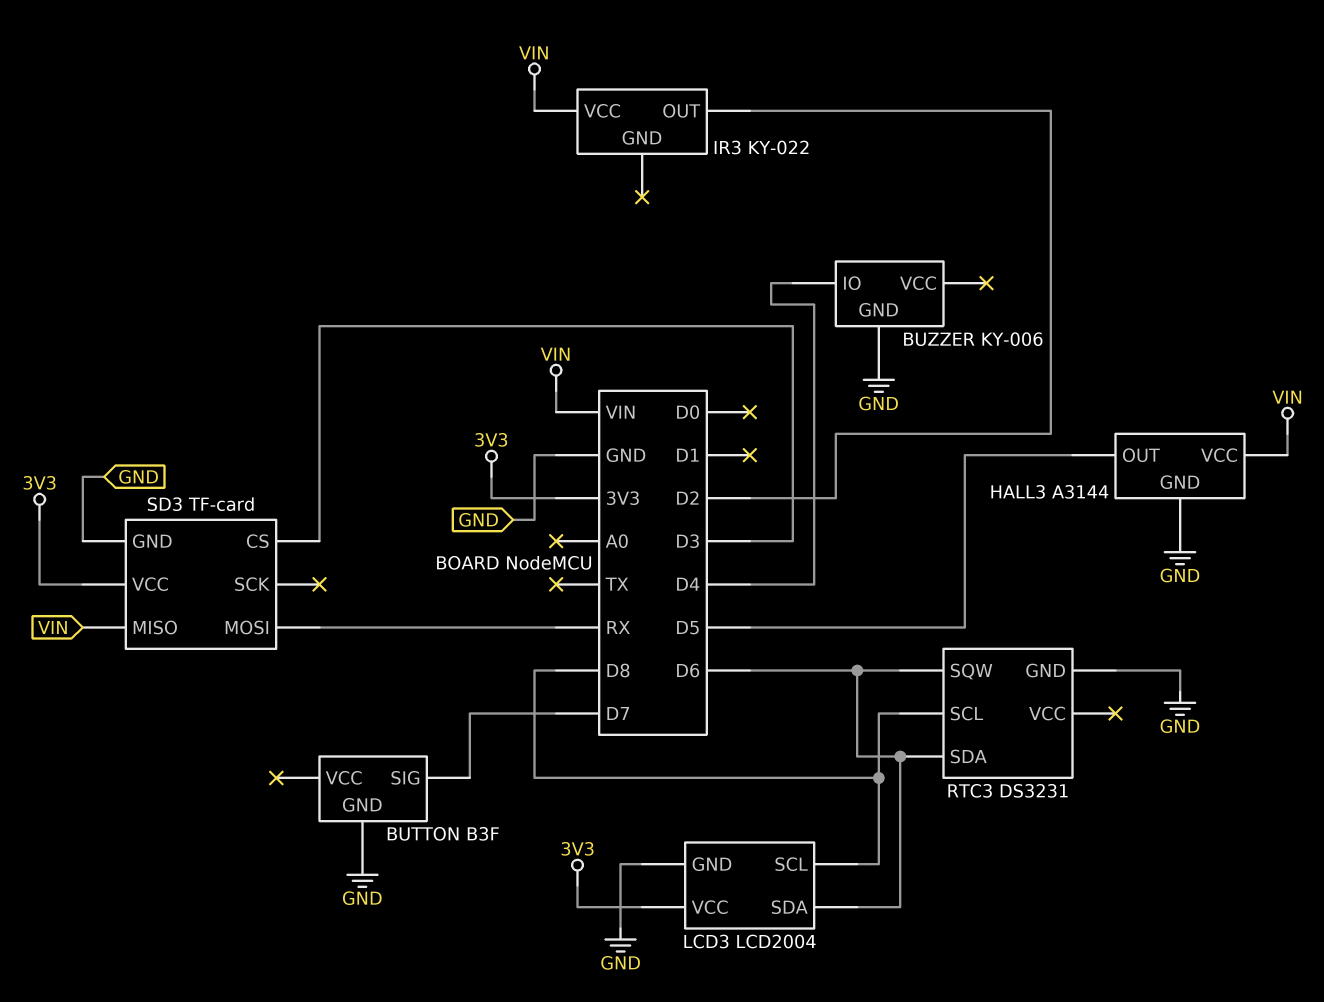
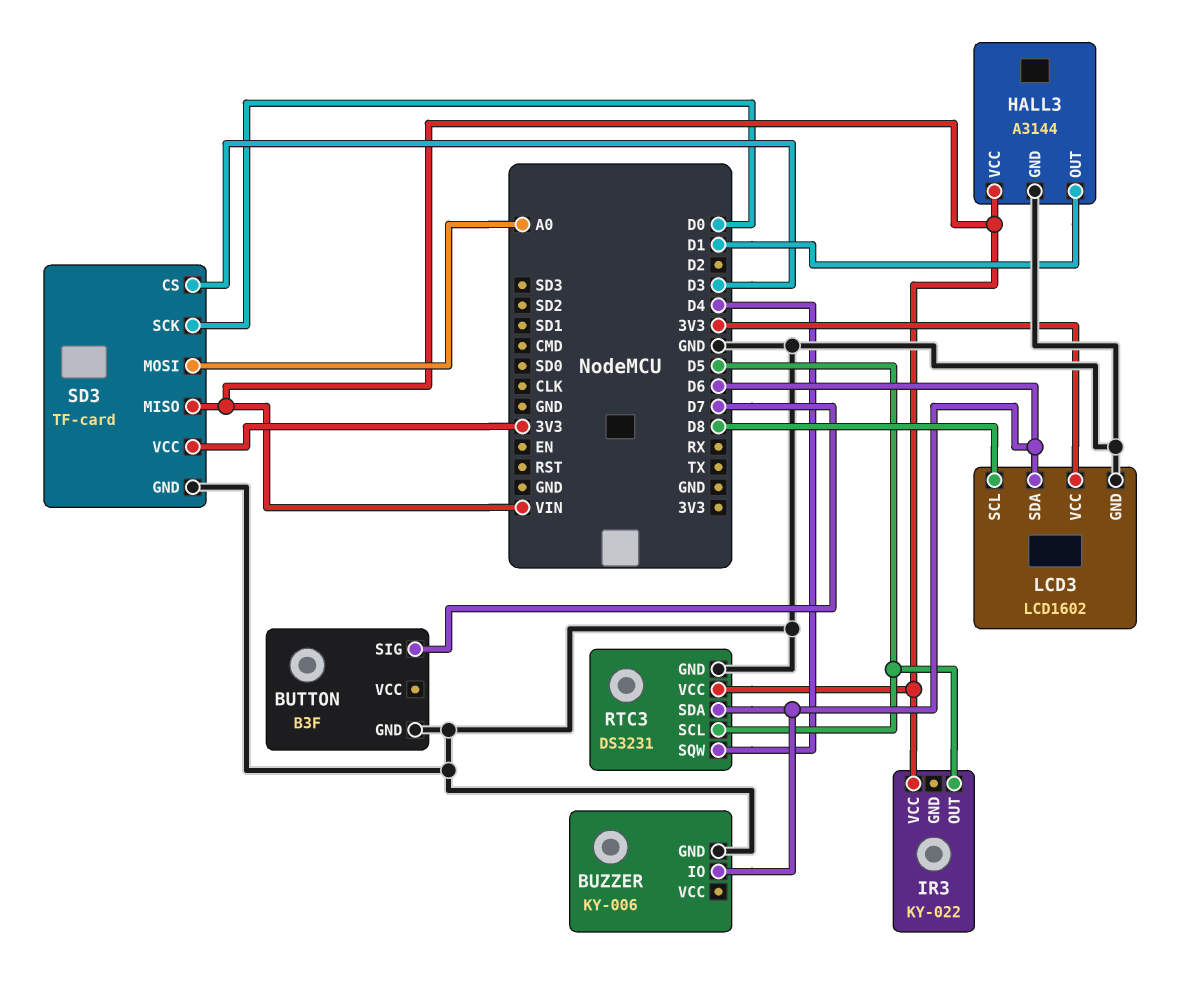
BUZZER pin IO: D4 -> D6
HALL3 pin OUT: D5 -> D1
IR3 pin OUT: D2 -> D5
LCD3: LCD2004 -> LCD1602
RTC3 pin SCL: D8 -> D5
RTC3 pin SQW: D6 -> D4
RTC3 pin VCC: none -> VIN
SD3 pin MOSI: RX -> A0
SD3 pin SCK: none -> D0

